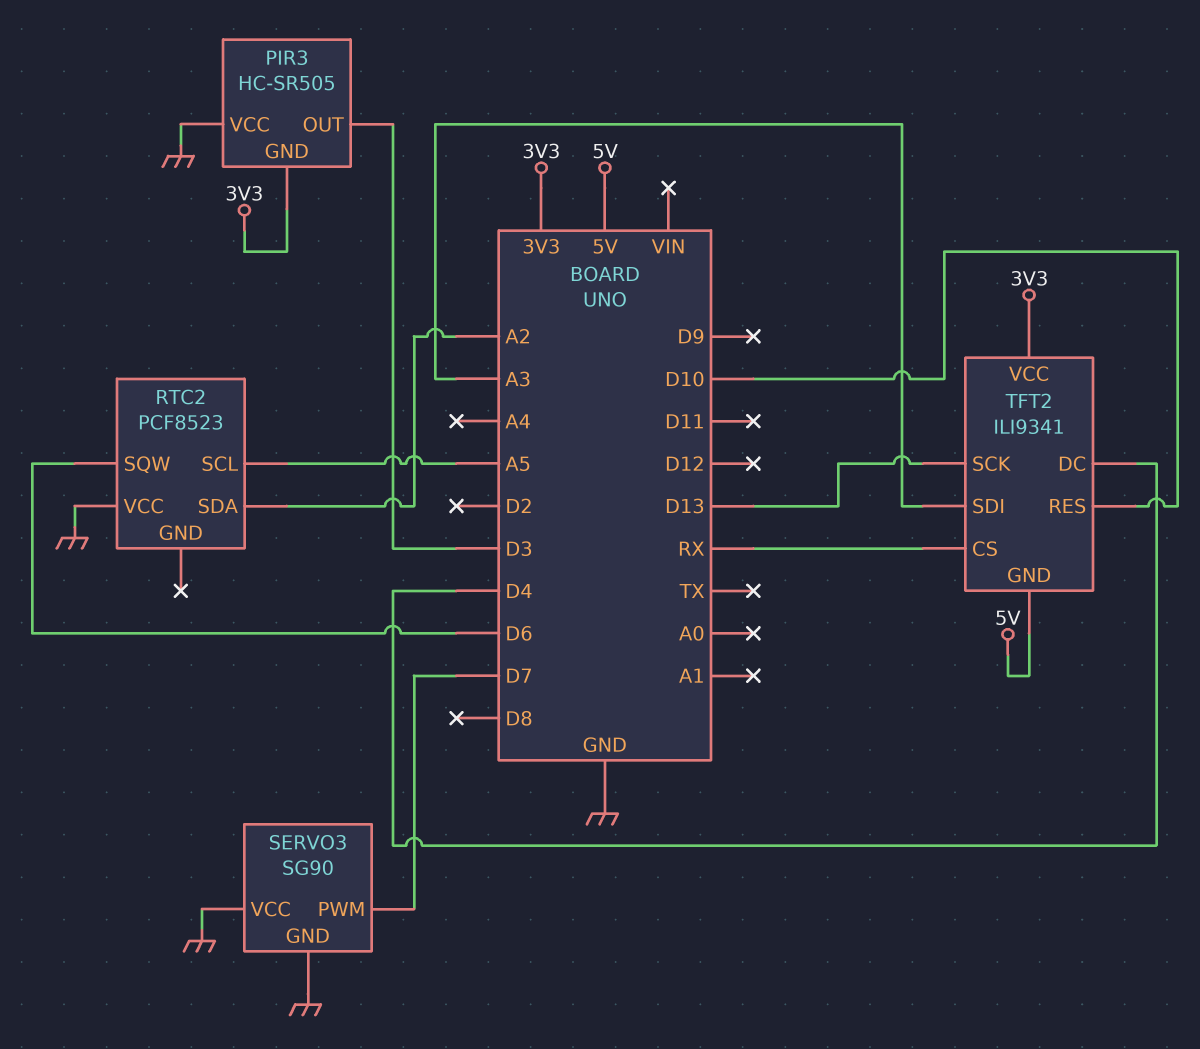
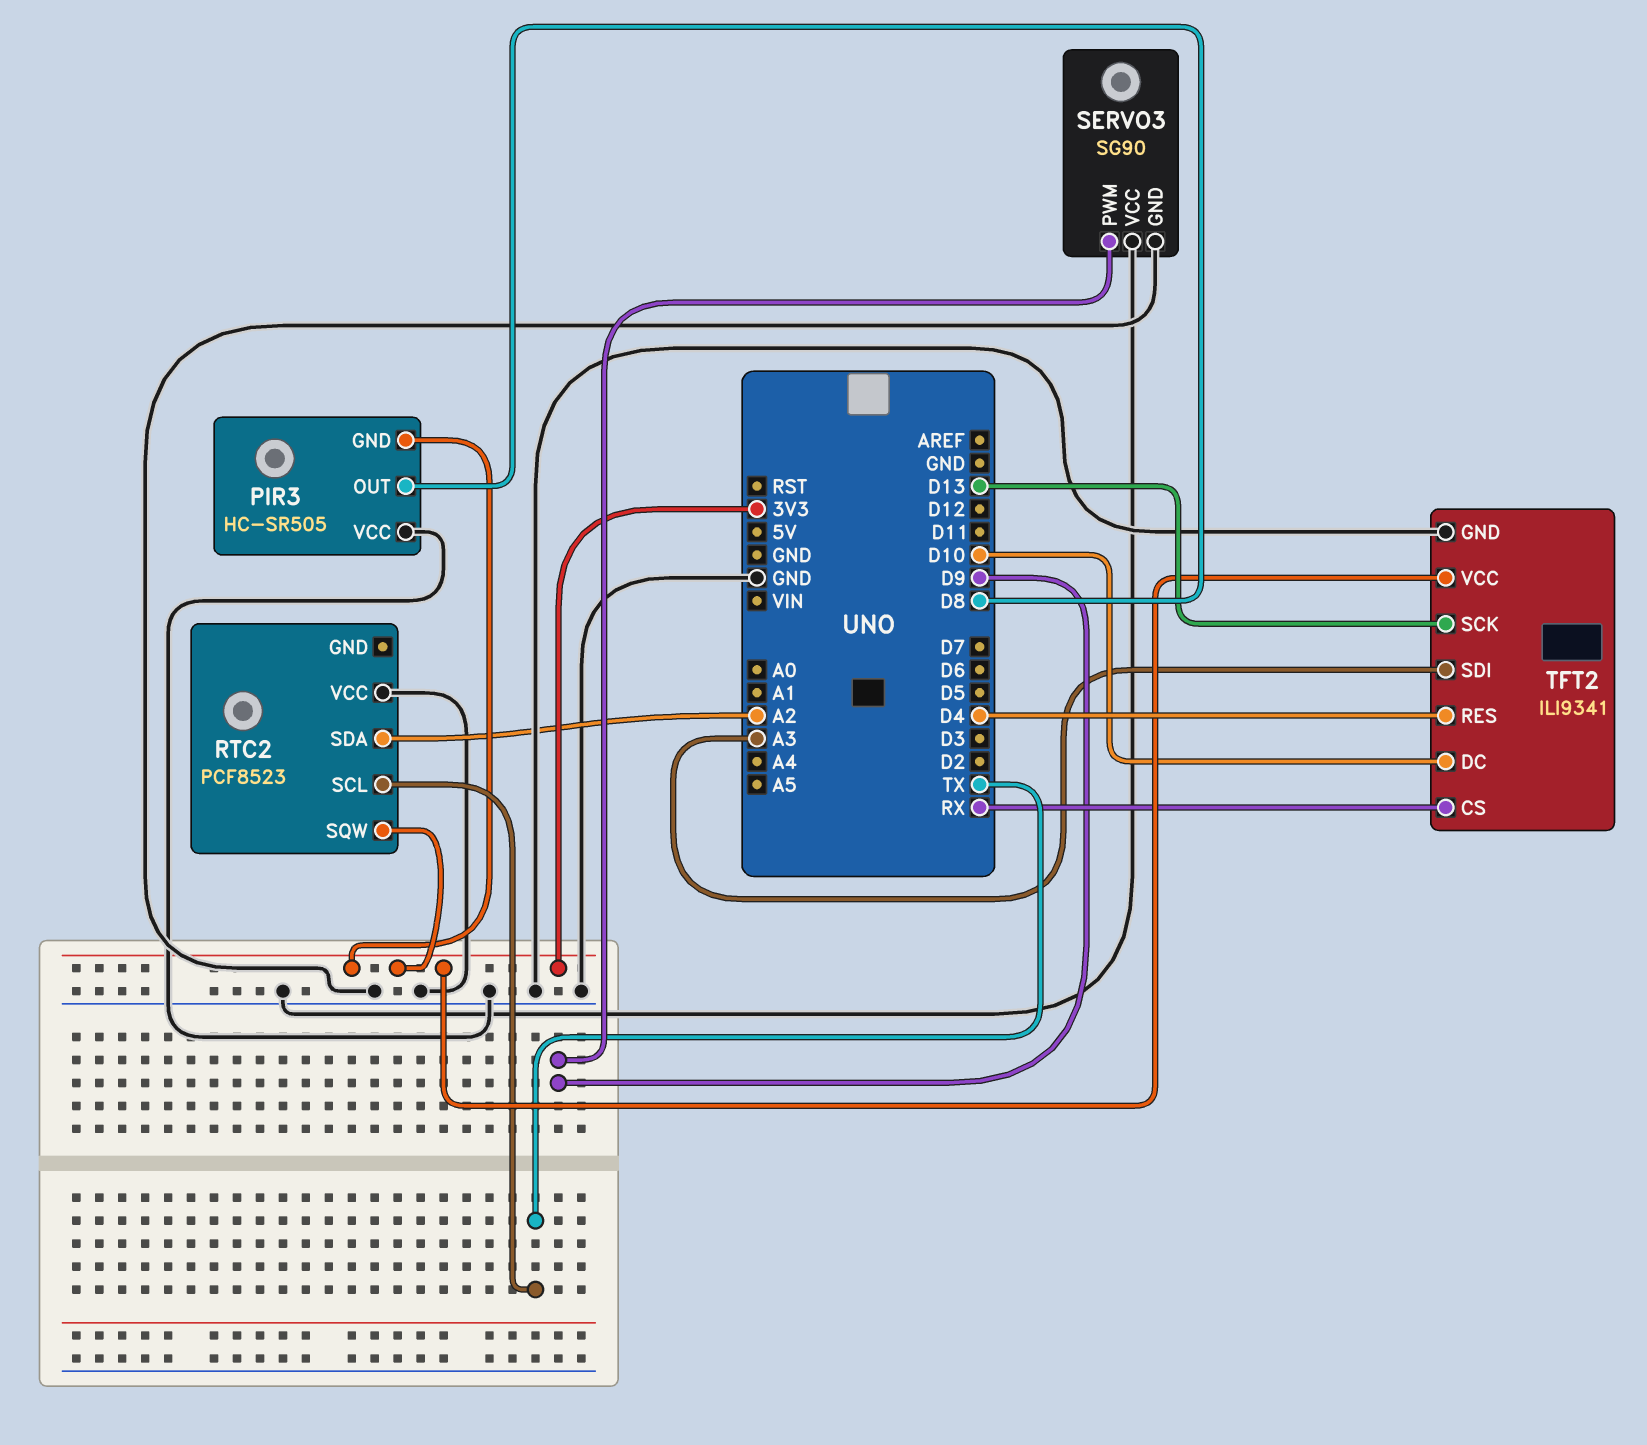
PIR3 pin OUT: D3 -> D8
RTC2 pin SCL: A5 -> TX
RTC2 pin SQW: D6 -> 3V3
SERVO3 pin PWM: D7 -> D9
TFT2 pin DC: D4 -> D10
TFT2 pin GND: 5V -> GND
TFT2 pin RES: D10 -> D4

